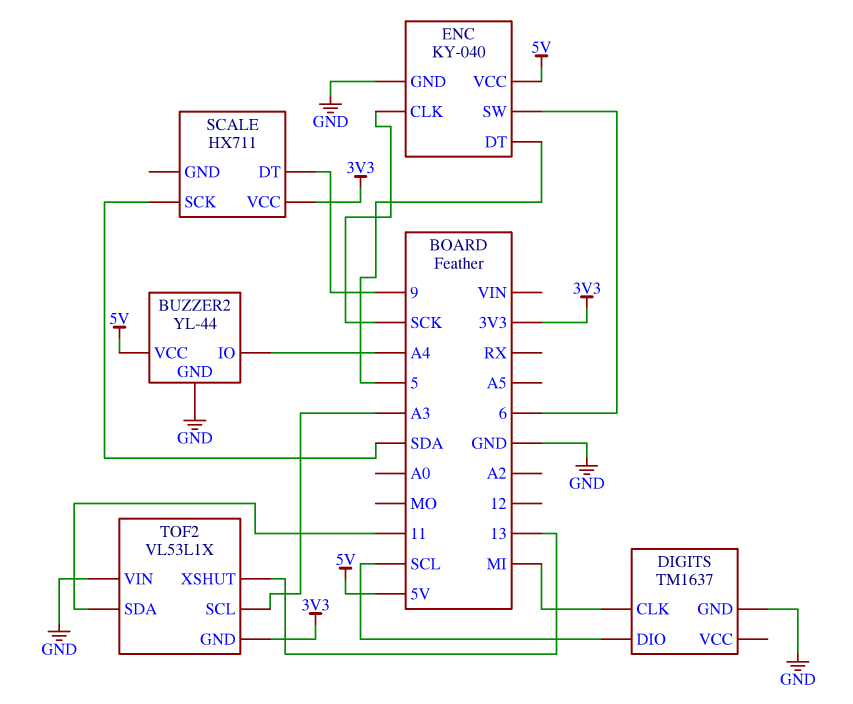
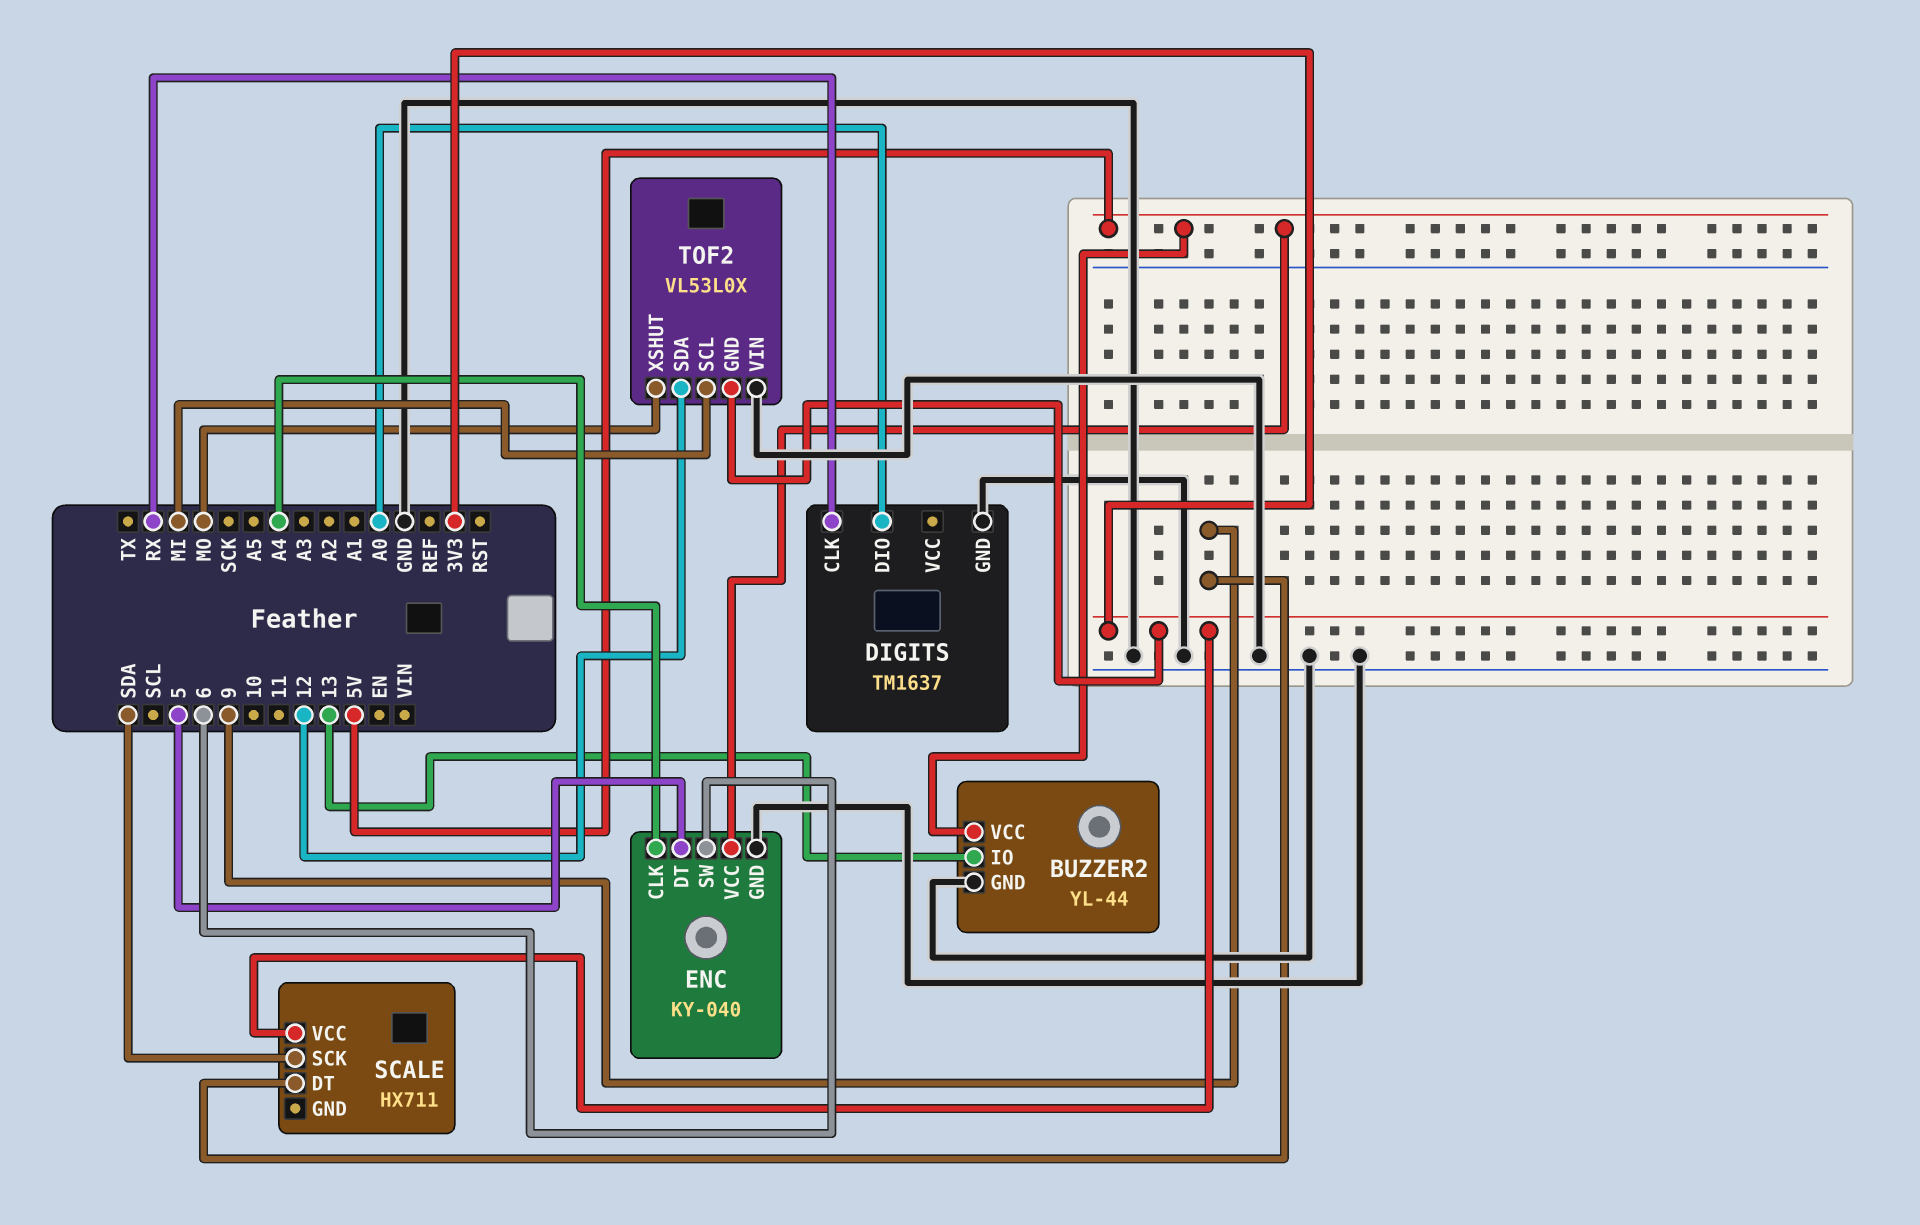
BUZZER2 pin IO: A4 -> 13
DIGITS pin CLK: MI -> RX
DIGITS pin DIO: SCL -> A0
ENC pin CLK: SCK -> A4
TOF2: VL53L1X -> VL53L0X
TOF2 pin SCL: A3 -> MI
TOF2 pin SDA: 11 -> 12
TOF2 pin XSHUT: 13 -> MO

